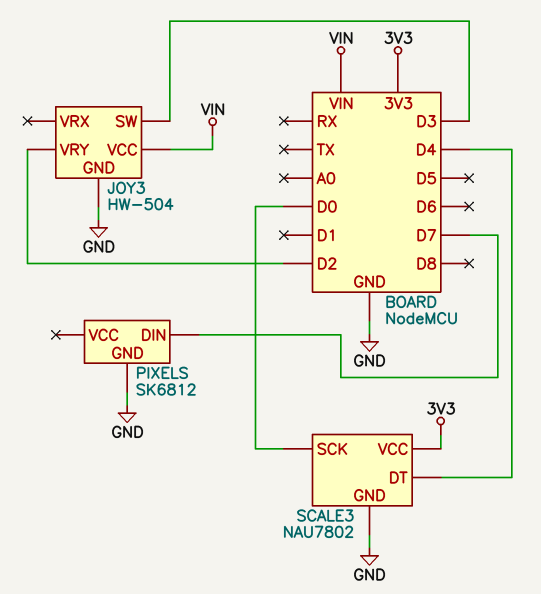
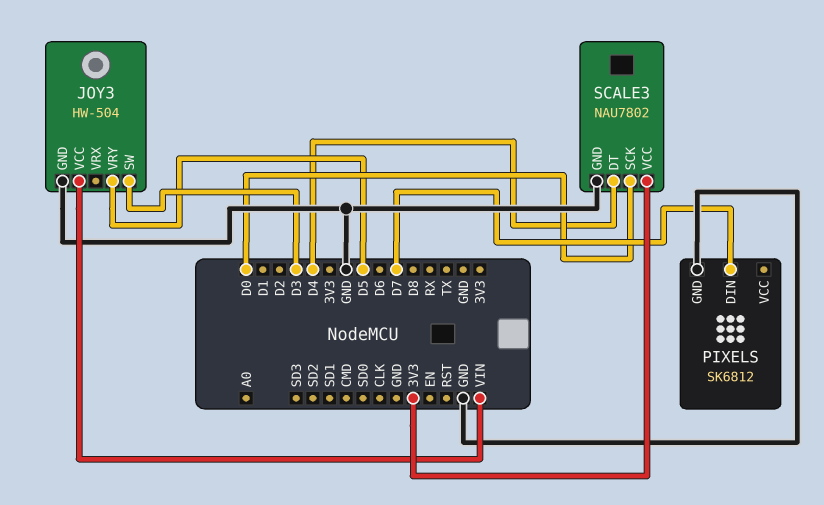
JOY3 pin VRY: D2 -> D5

